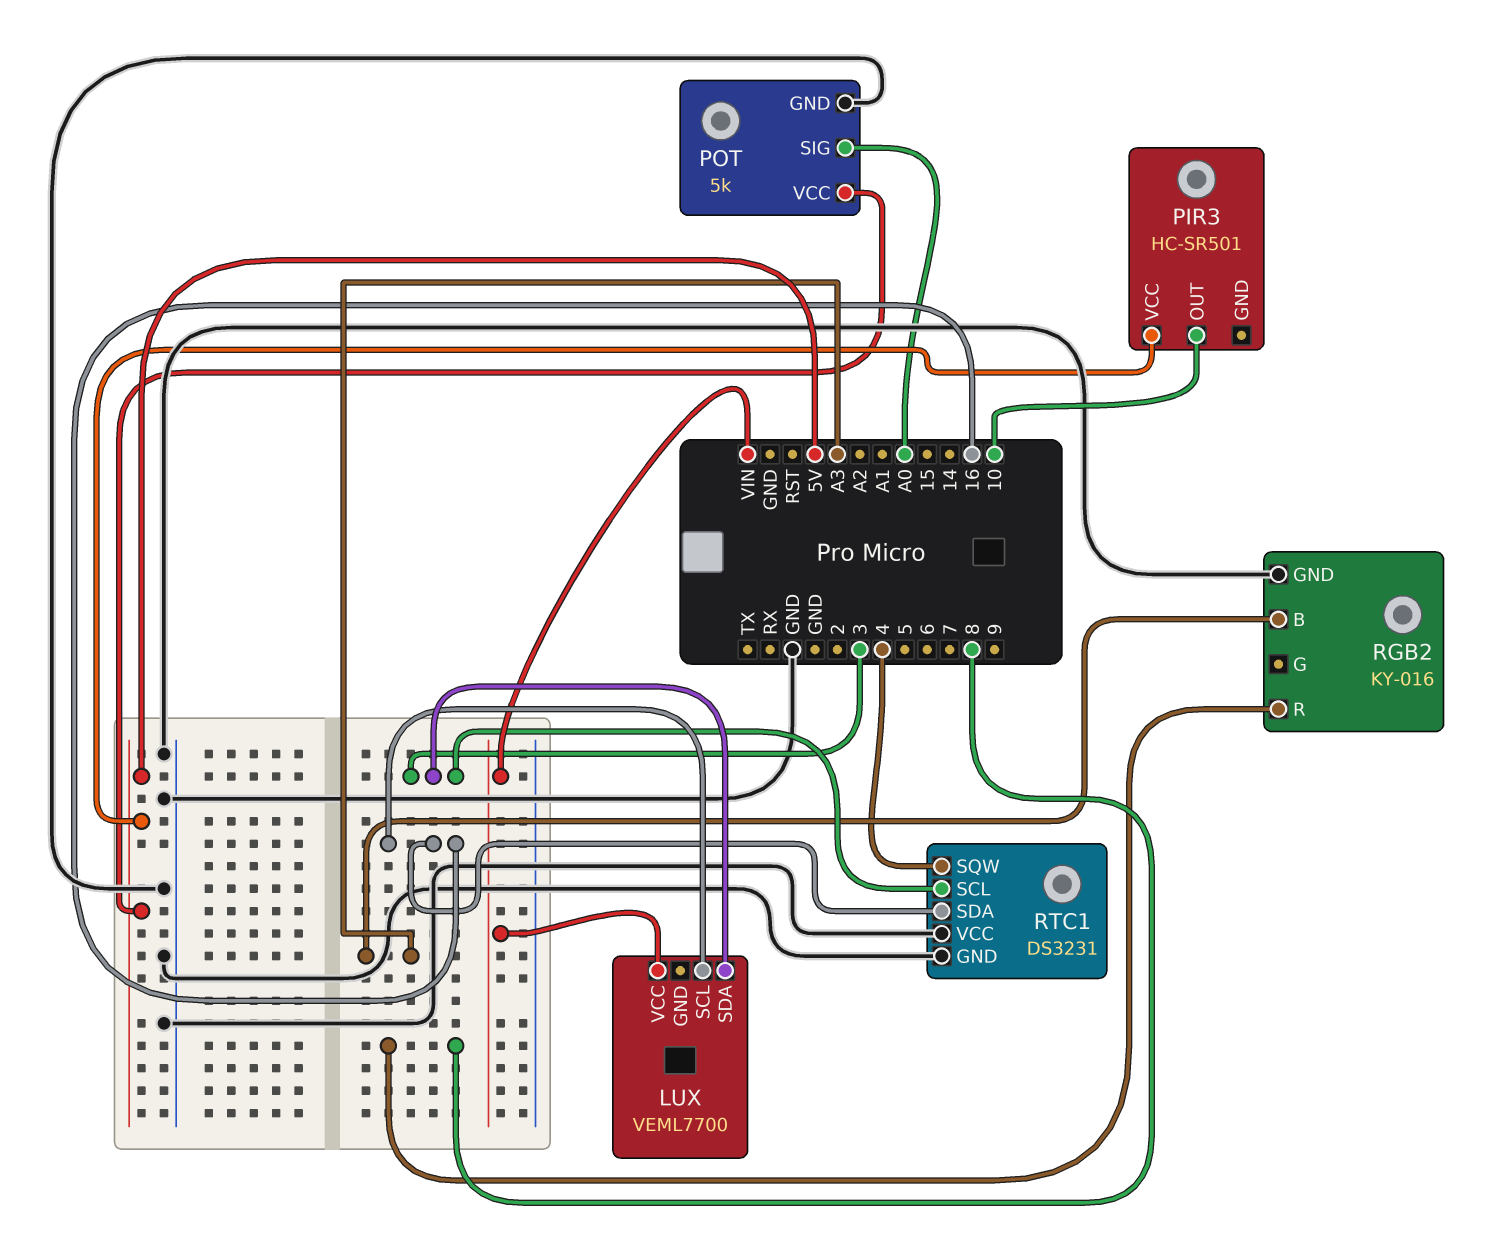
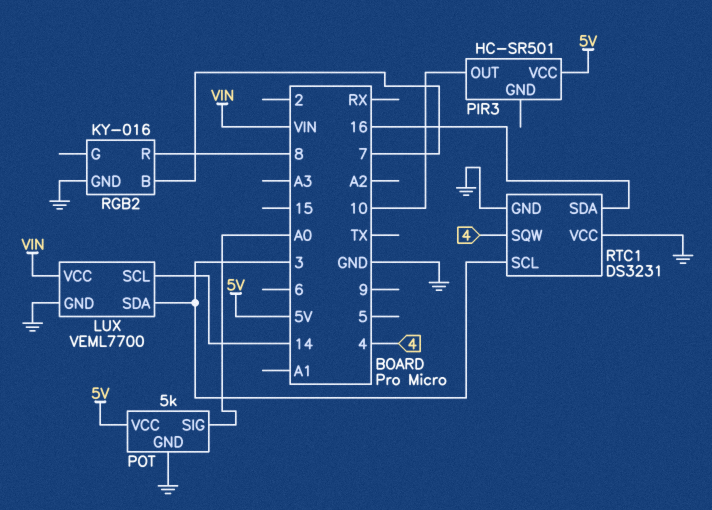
LUX pin GND: none -> GND
LUX pin SCL: 16 -> 14
RGB2 pin B: A3 -> 7

